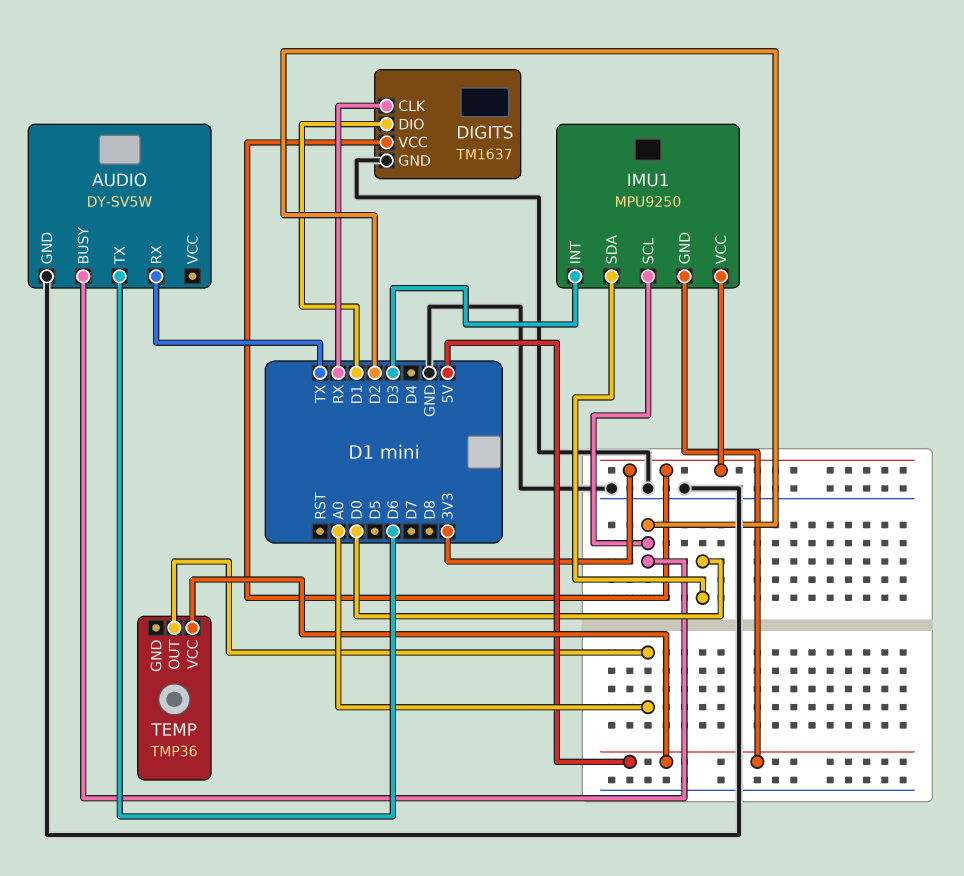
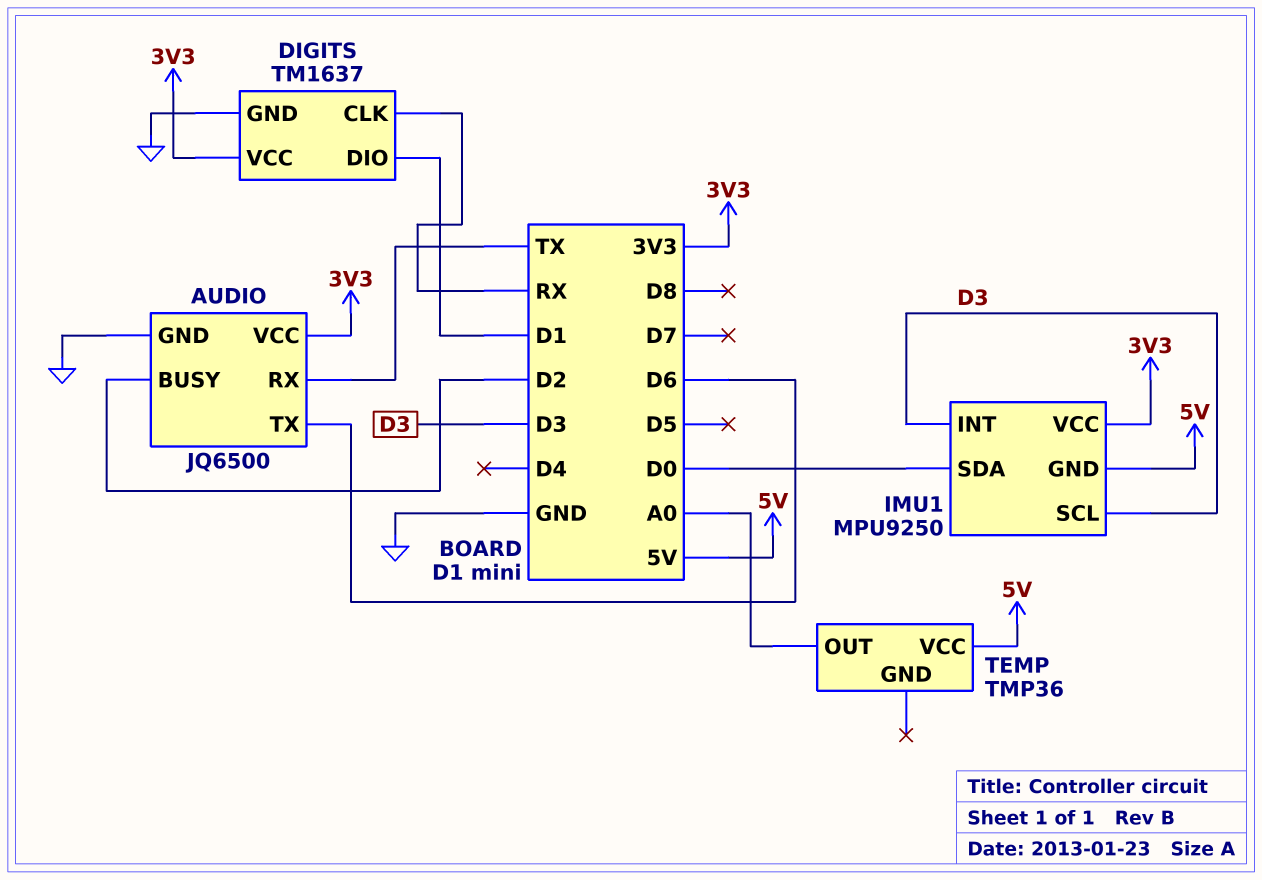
AUDIO: DY-SV5W -> JQ6500
AUDIO pin VCC: none -> 3V3
IMU1 pin SCL: D2 -> D3

